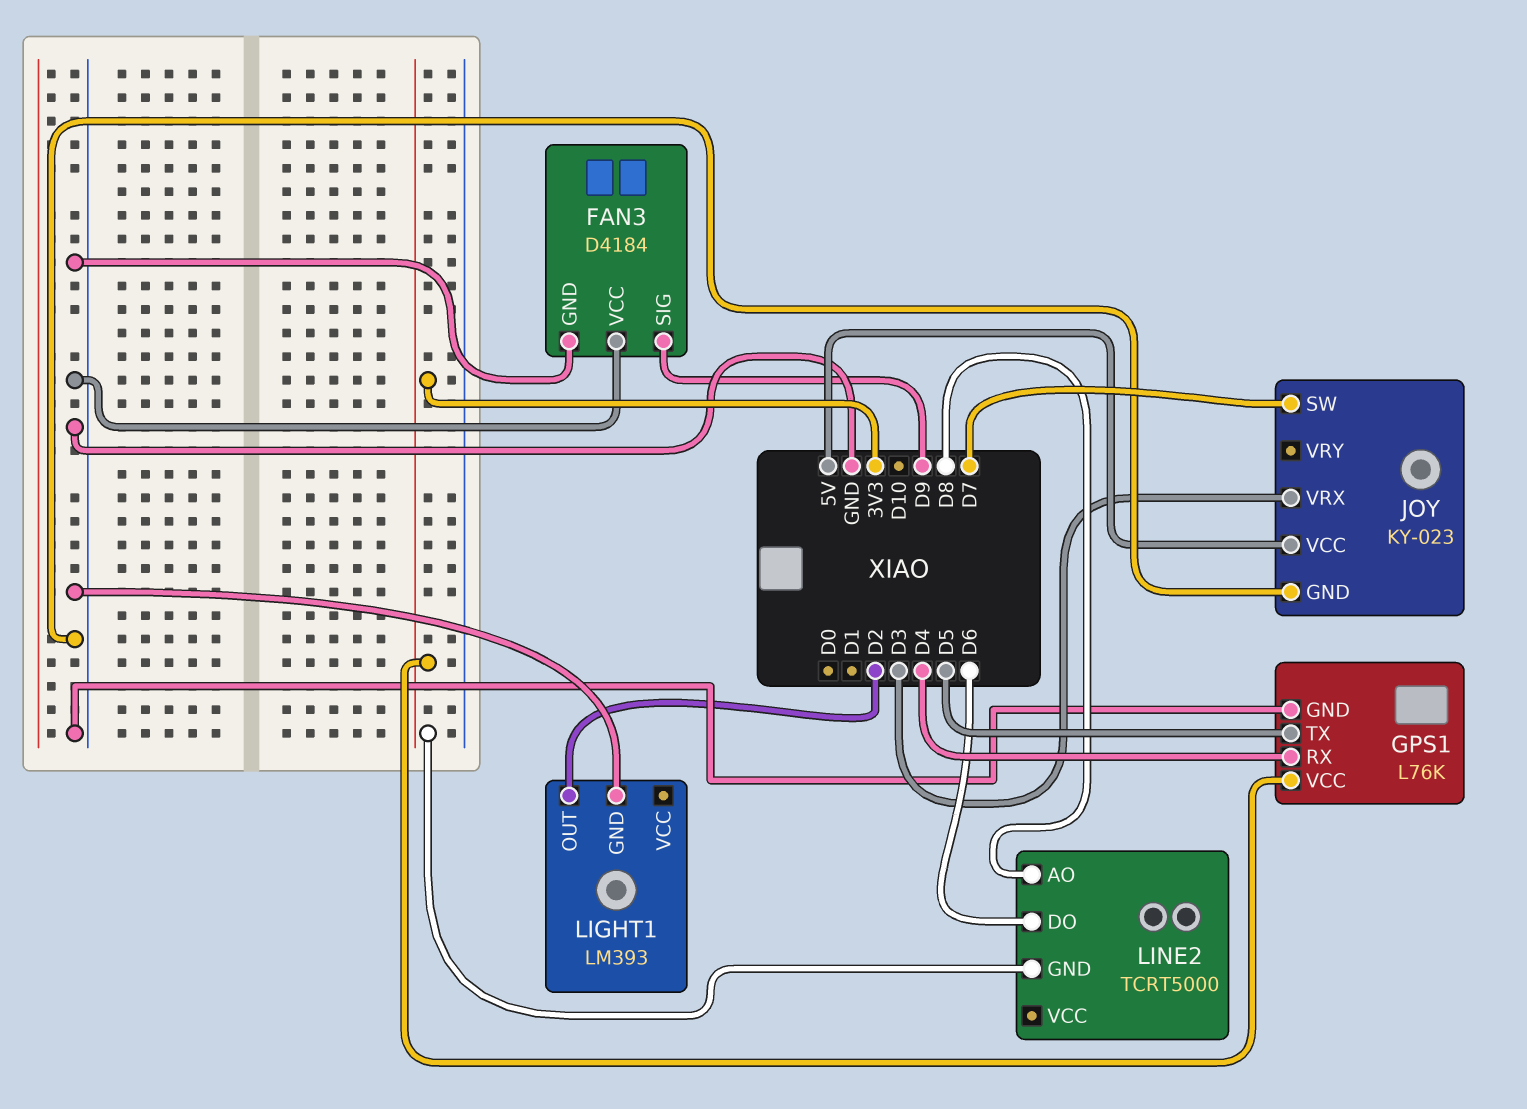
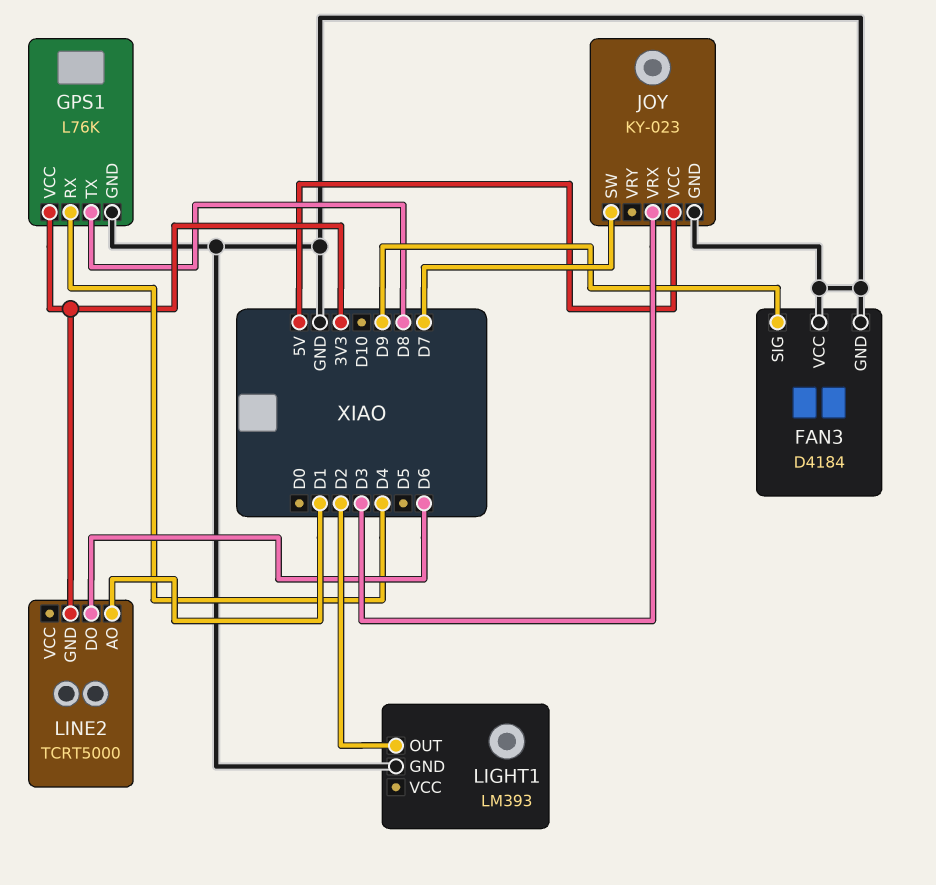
GPS1 pin TX: D5 -> D8
LINE2 pin AO: D8 -> D1

